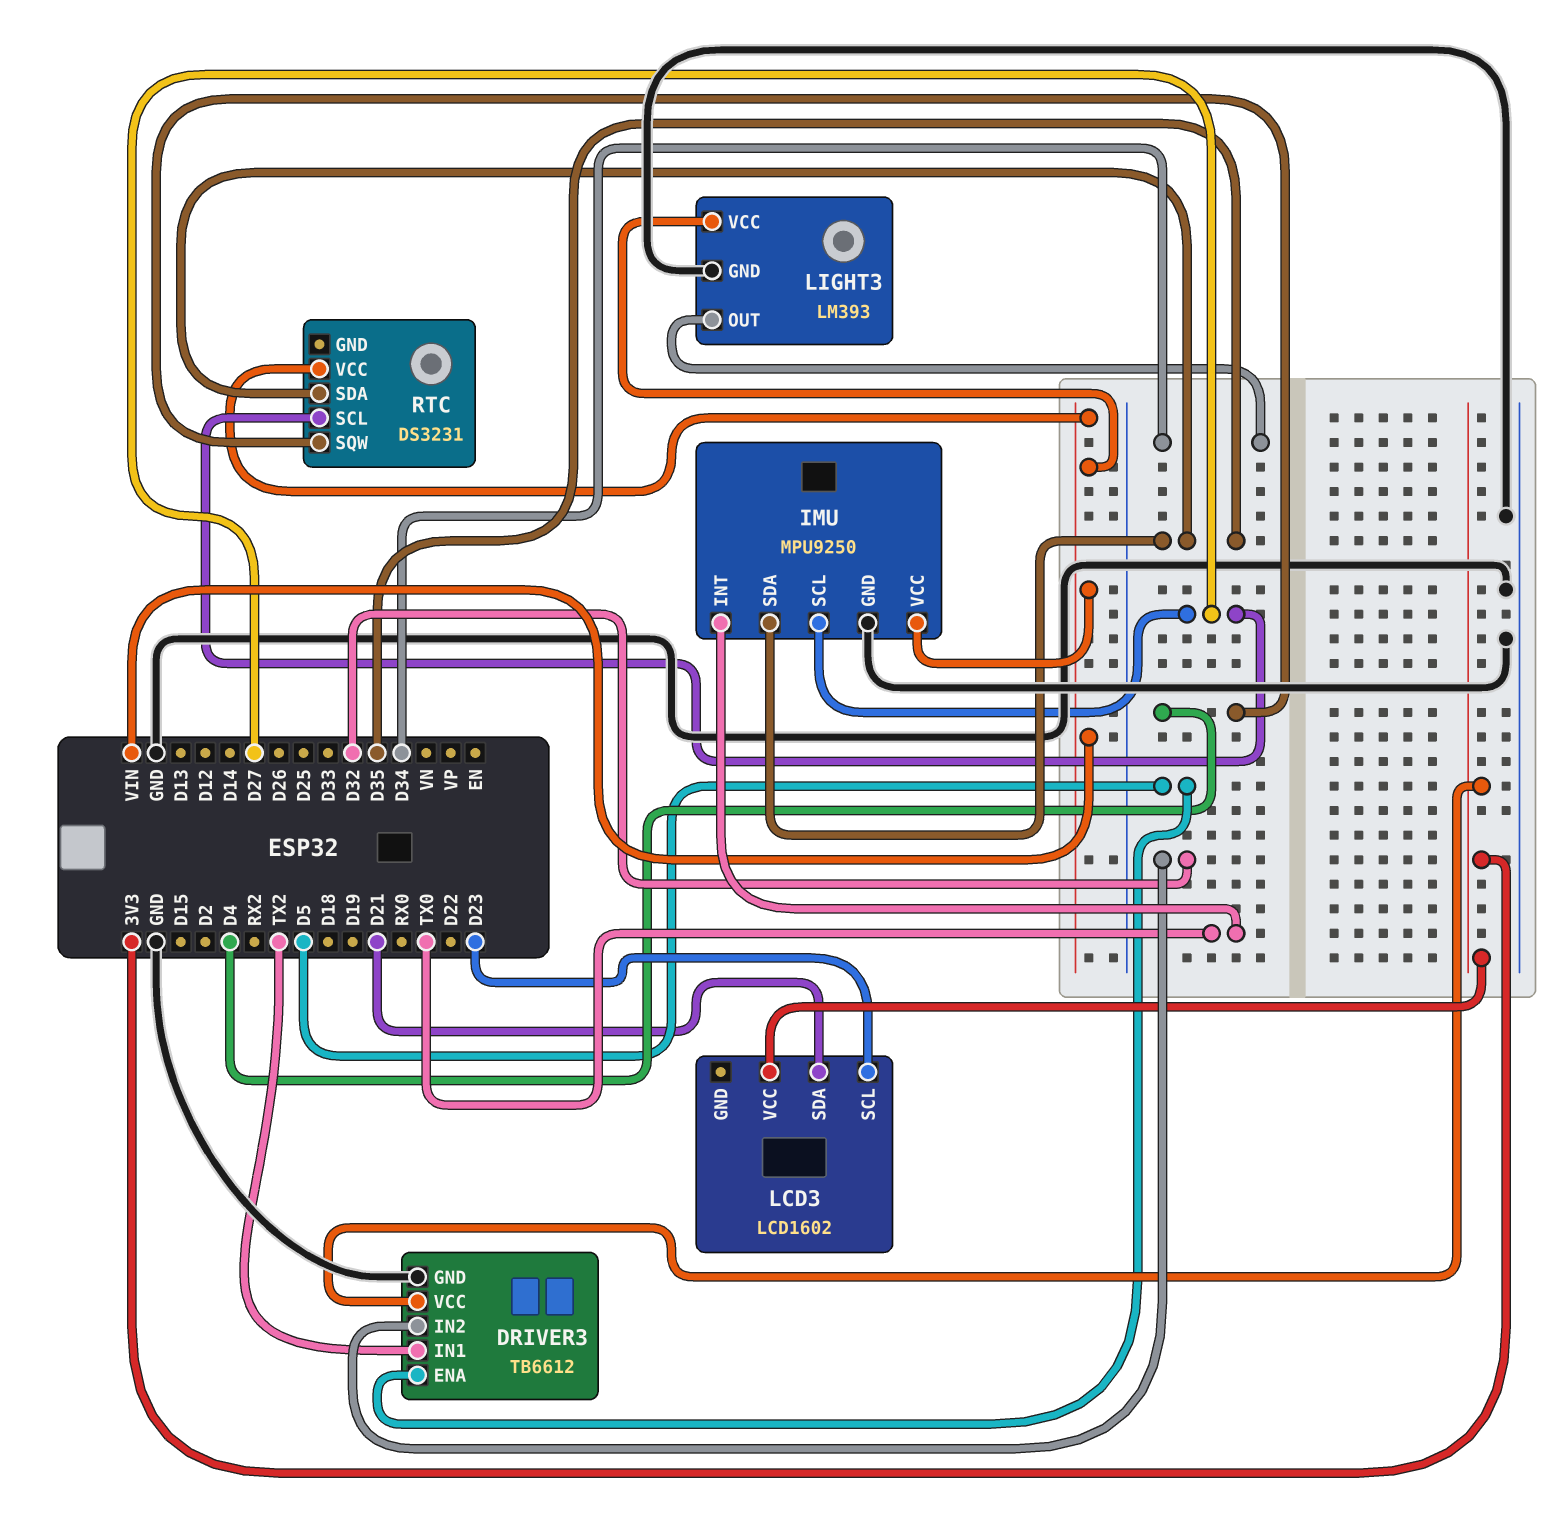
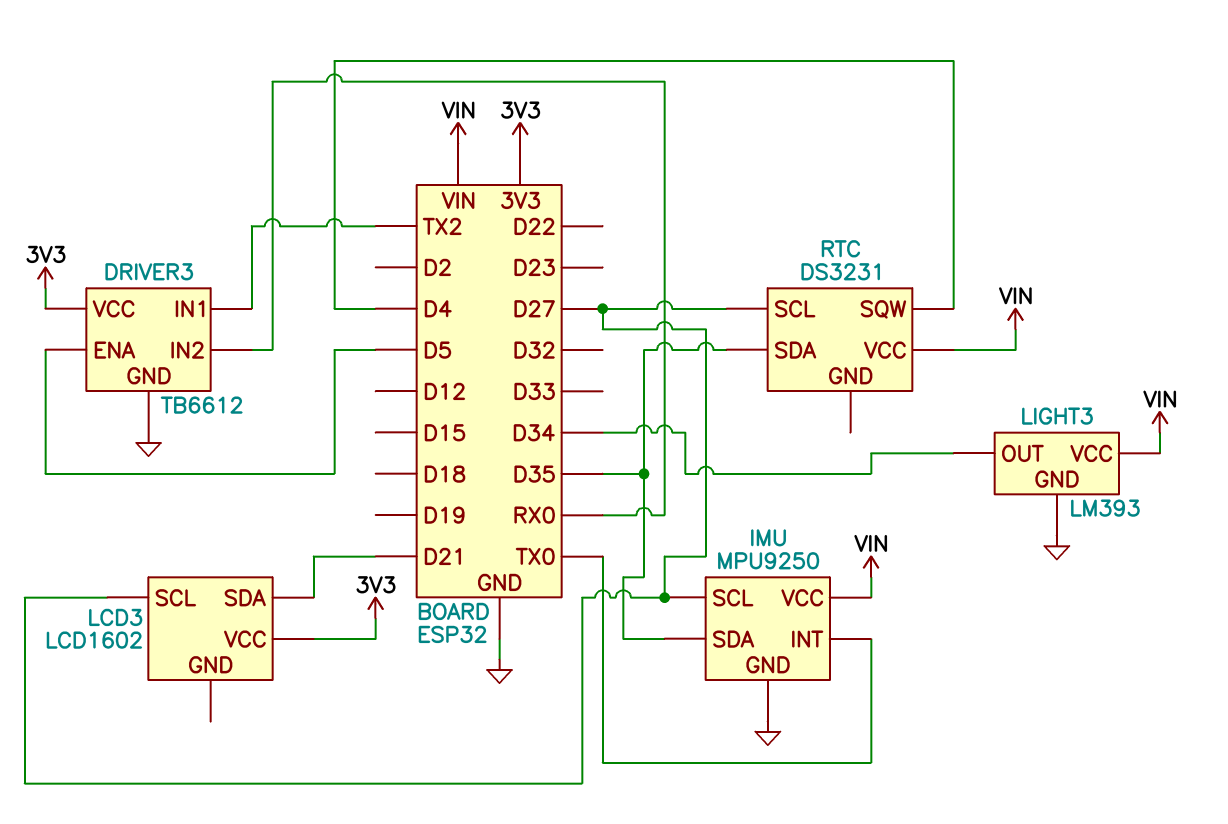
DRIVER3 pin IN2: D32 -> RX0
LCD3 pin SCL: D23 -> D27

